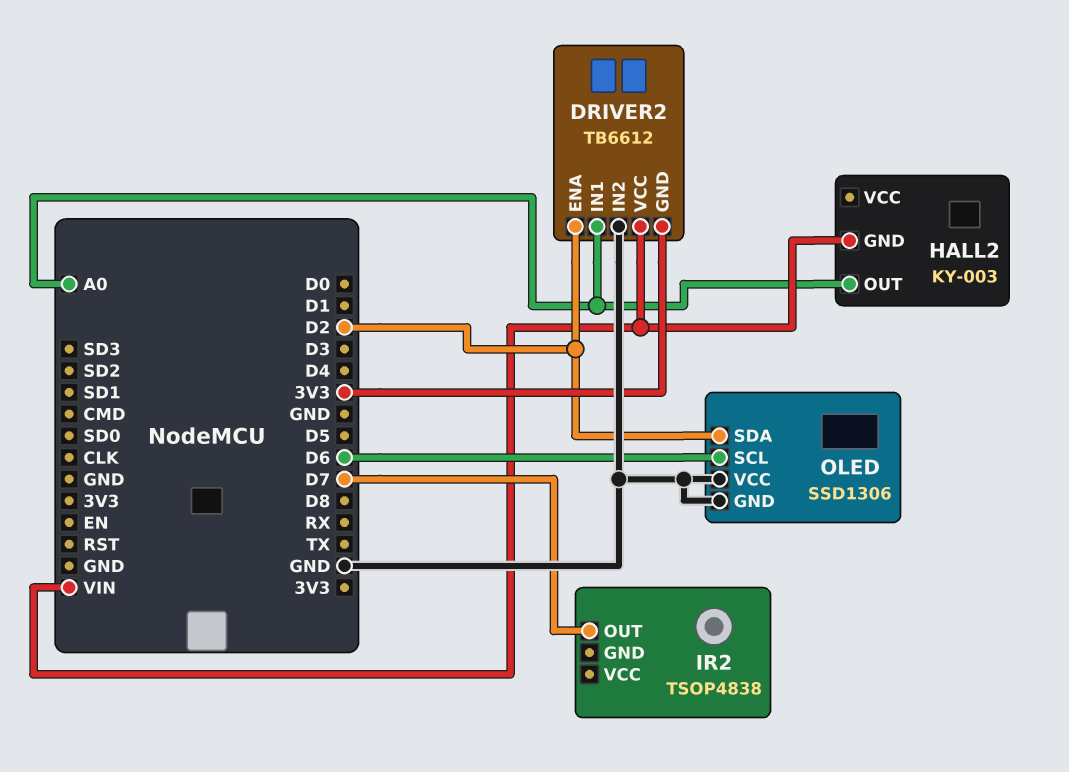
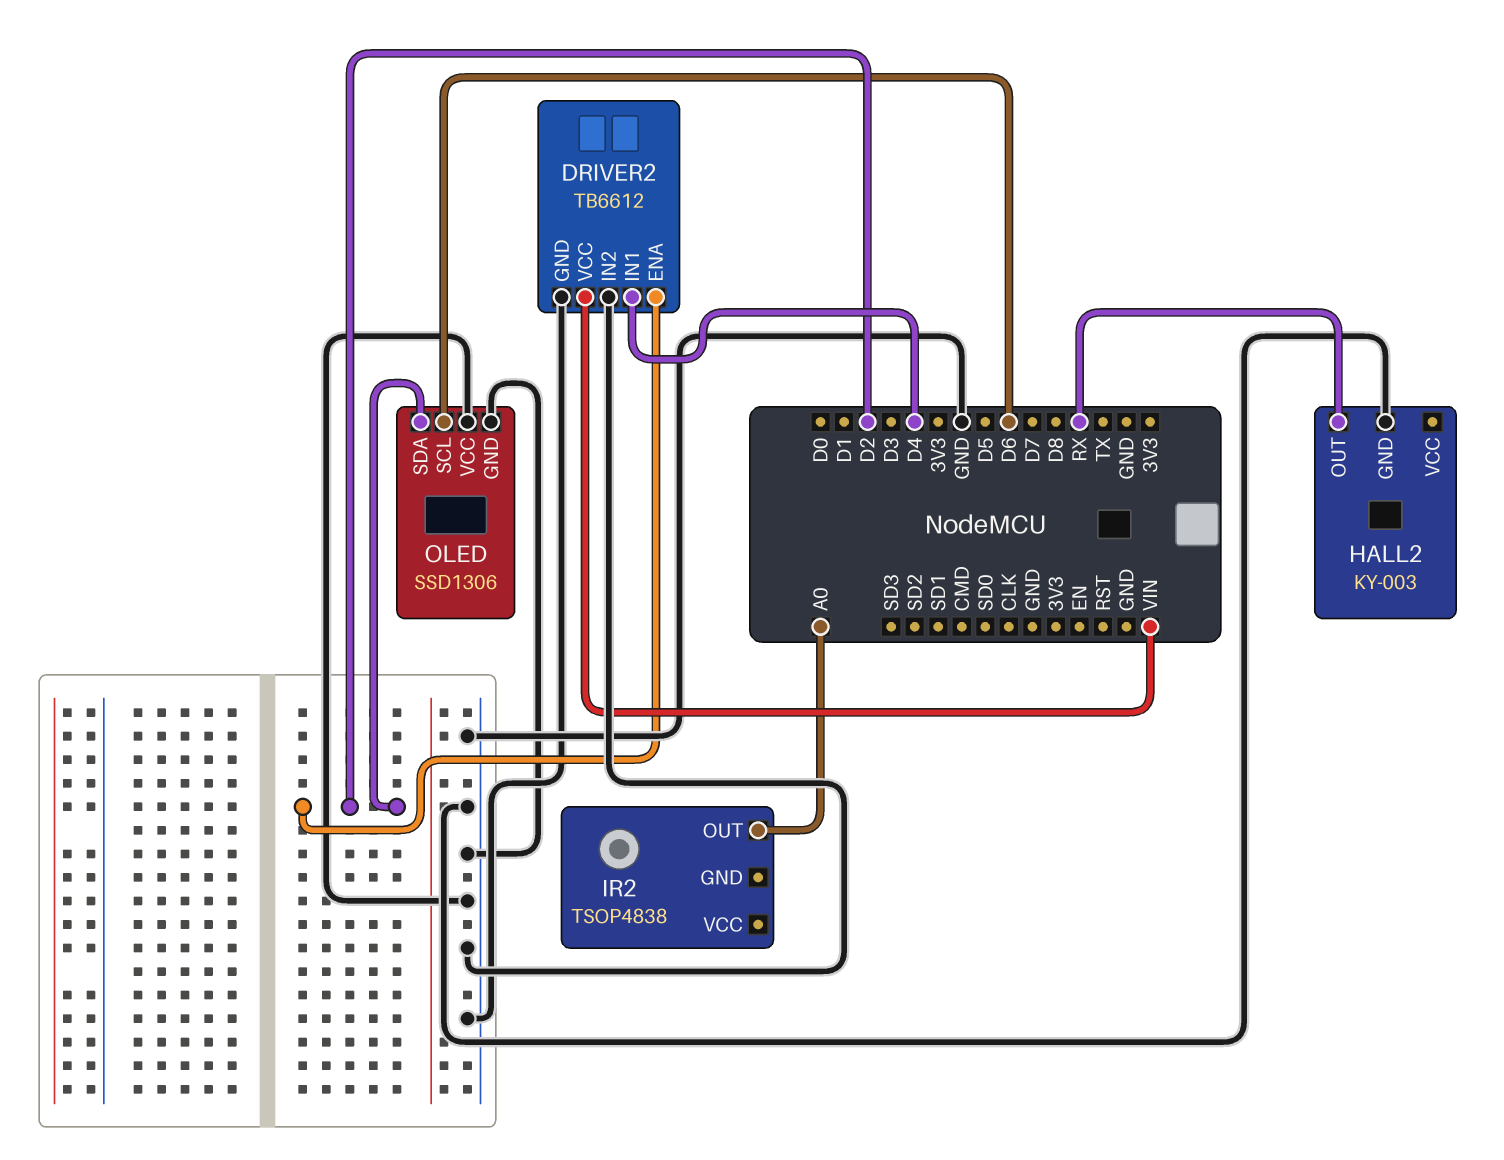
DRIVER2 pin GND: 3V3 -> GND
DRIVER2 pin IN1: A0 -> D4
HALL2 pin GND: VIN -> GND
HALL2 pin OUT: A0 -> RX
IR2 pin OUT: D7 -> A0

